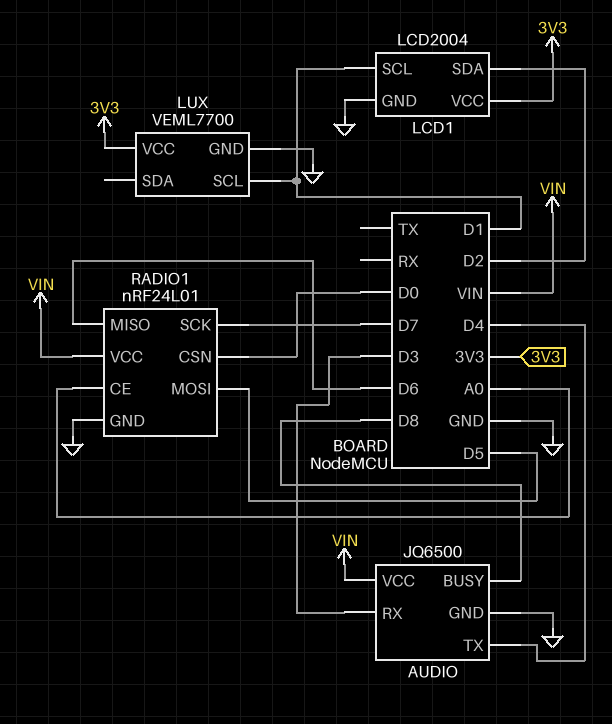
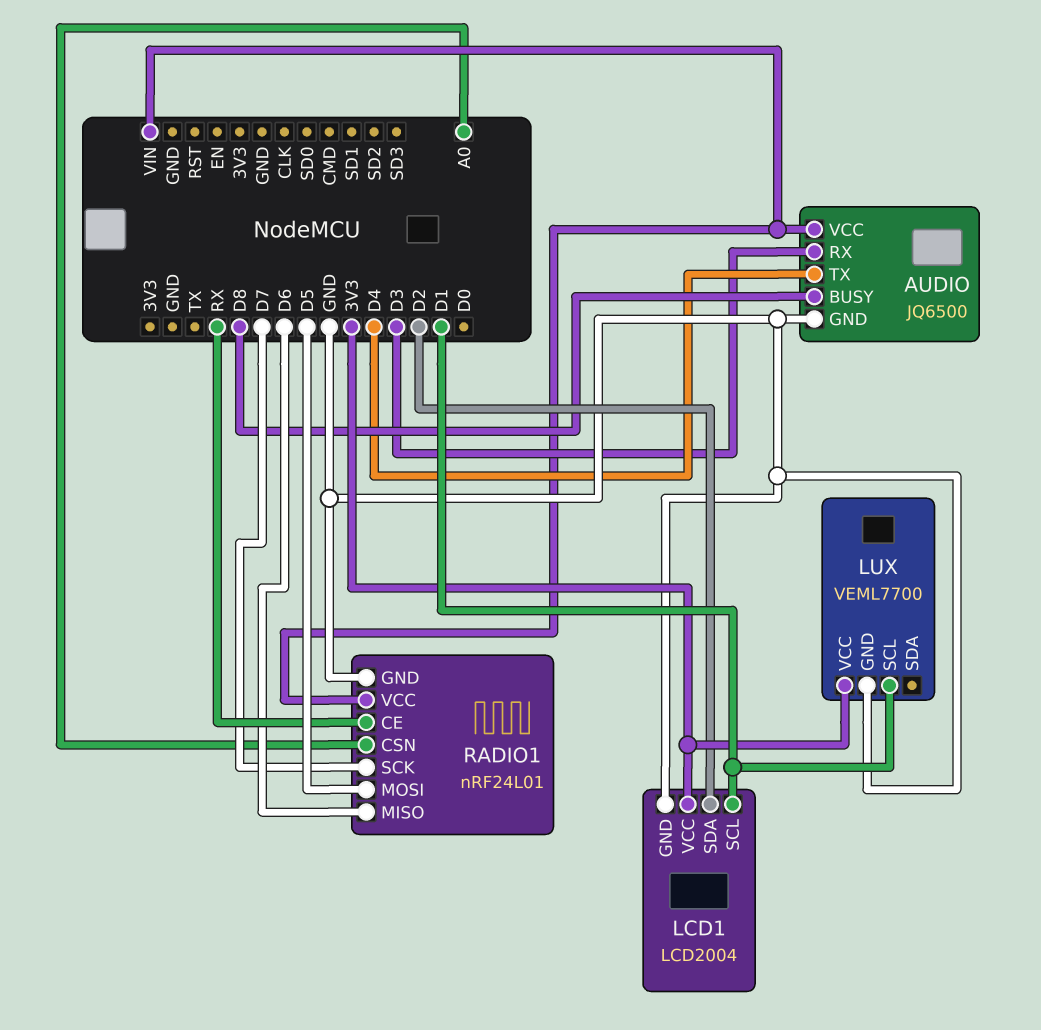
RADIO1 pin CE: A0 -> RX
RADIO1 pin CSN: D0 -> A0

